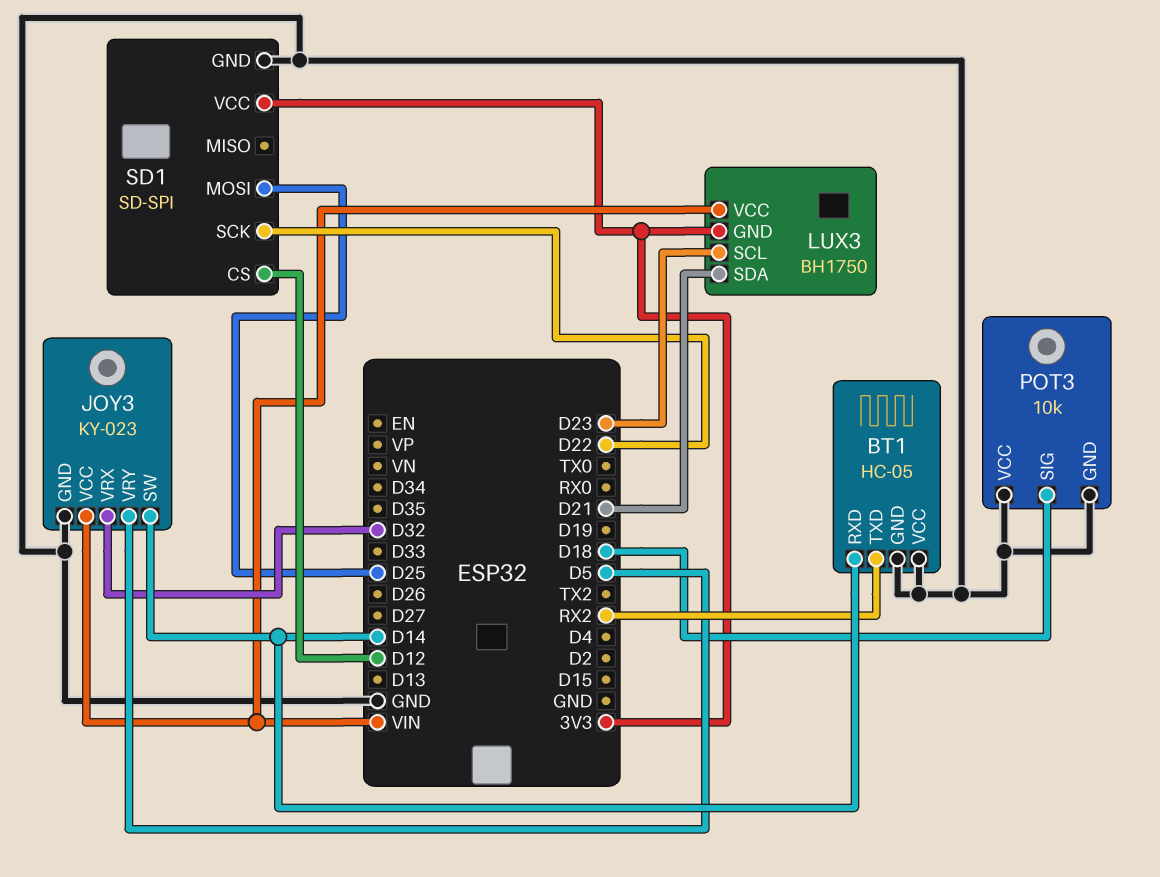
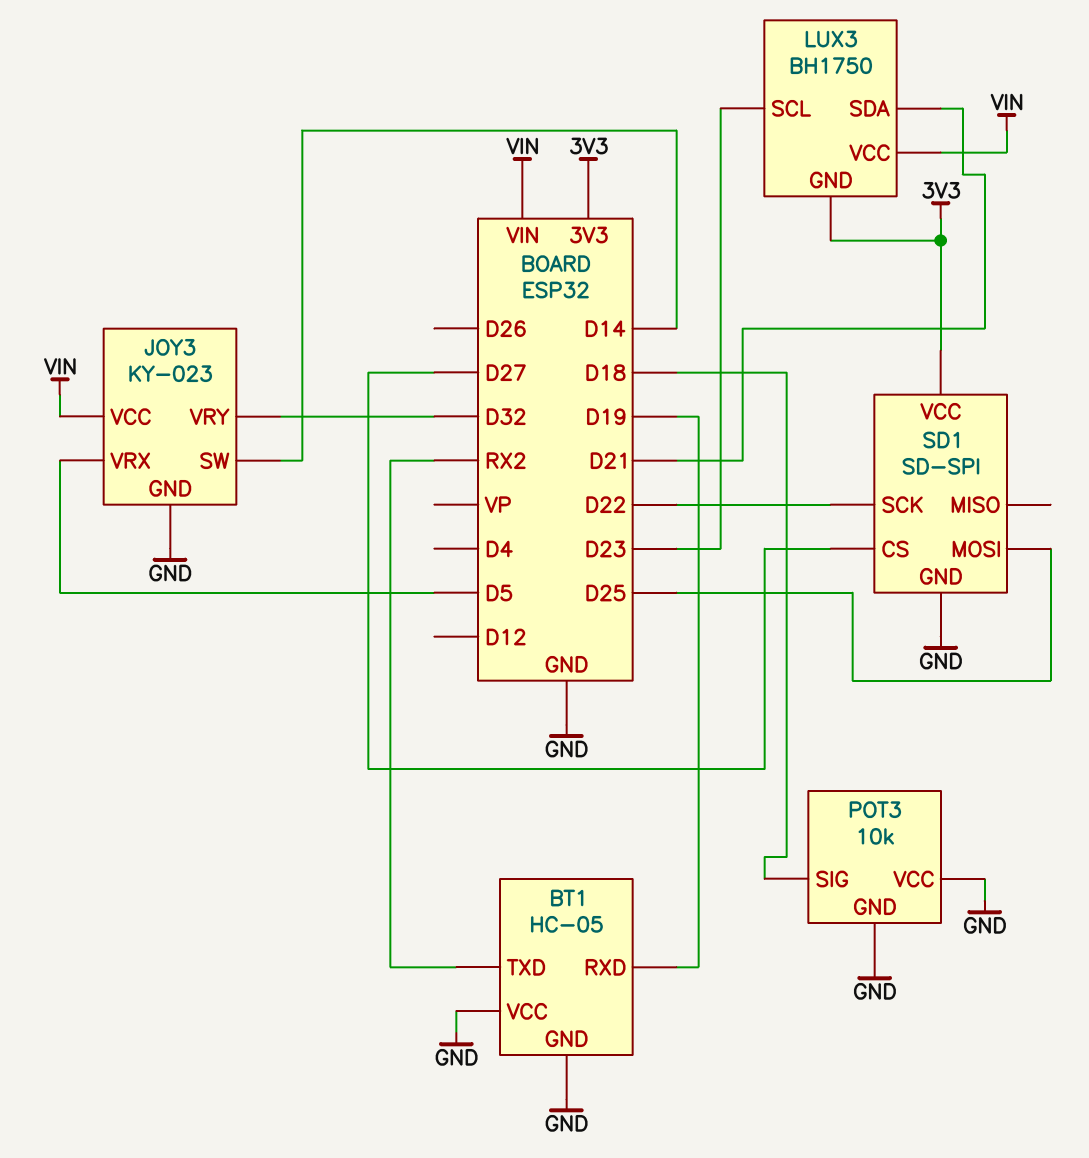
BT1 pin RXD: D14 -> D19
JOY3 pin VRX: D32 -> D5
JOY3 pin VRY: D5 -> D32
SD1 pin CS: D12 -> D27

